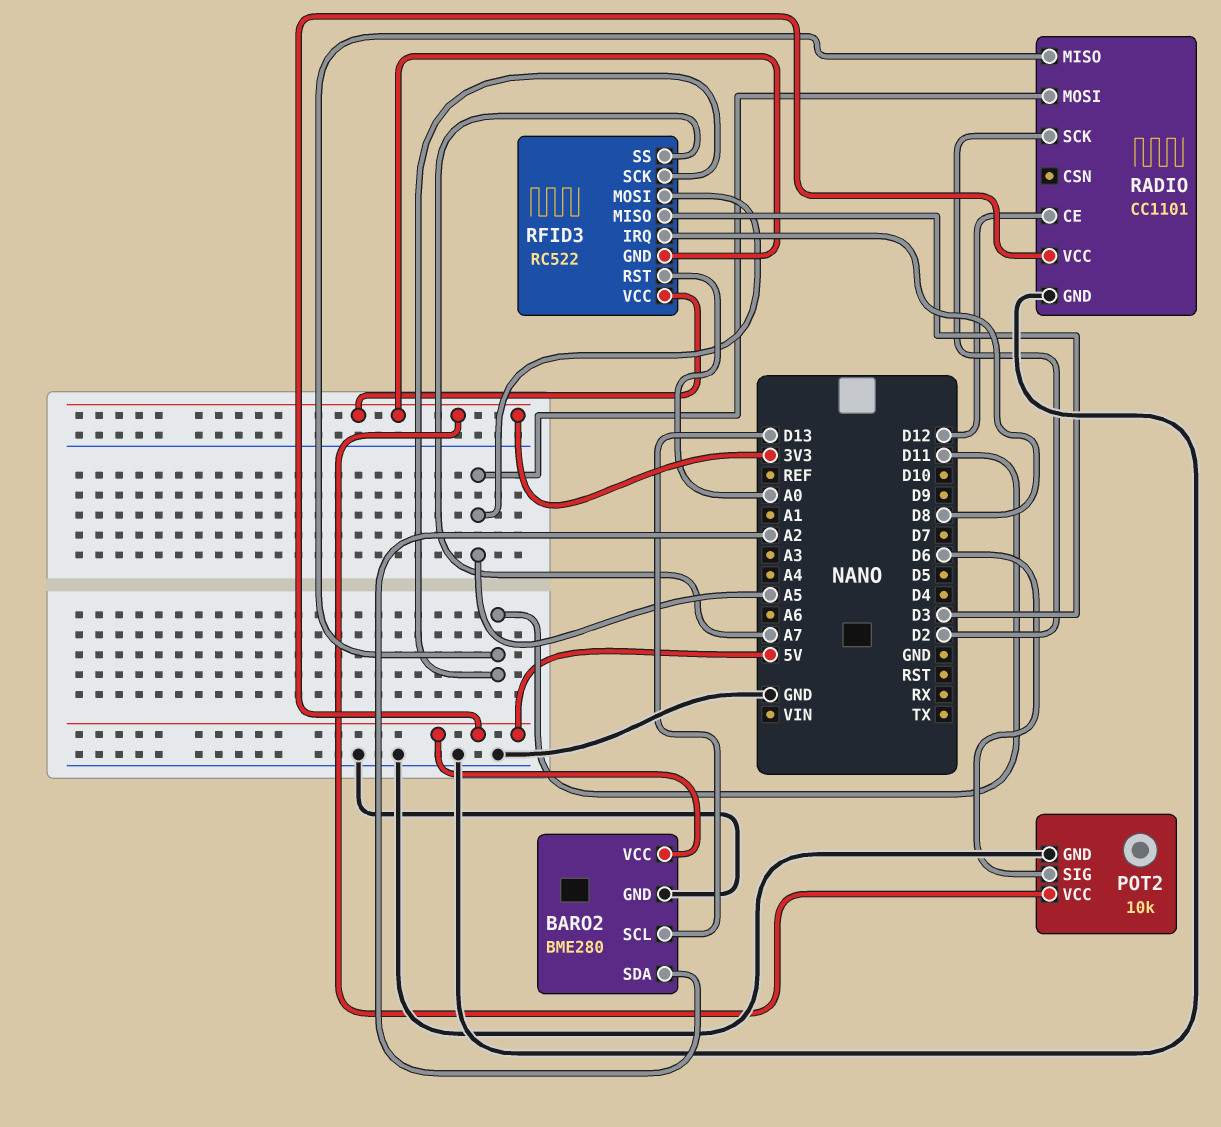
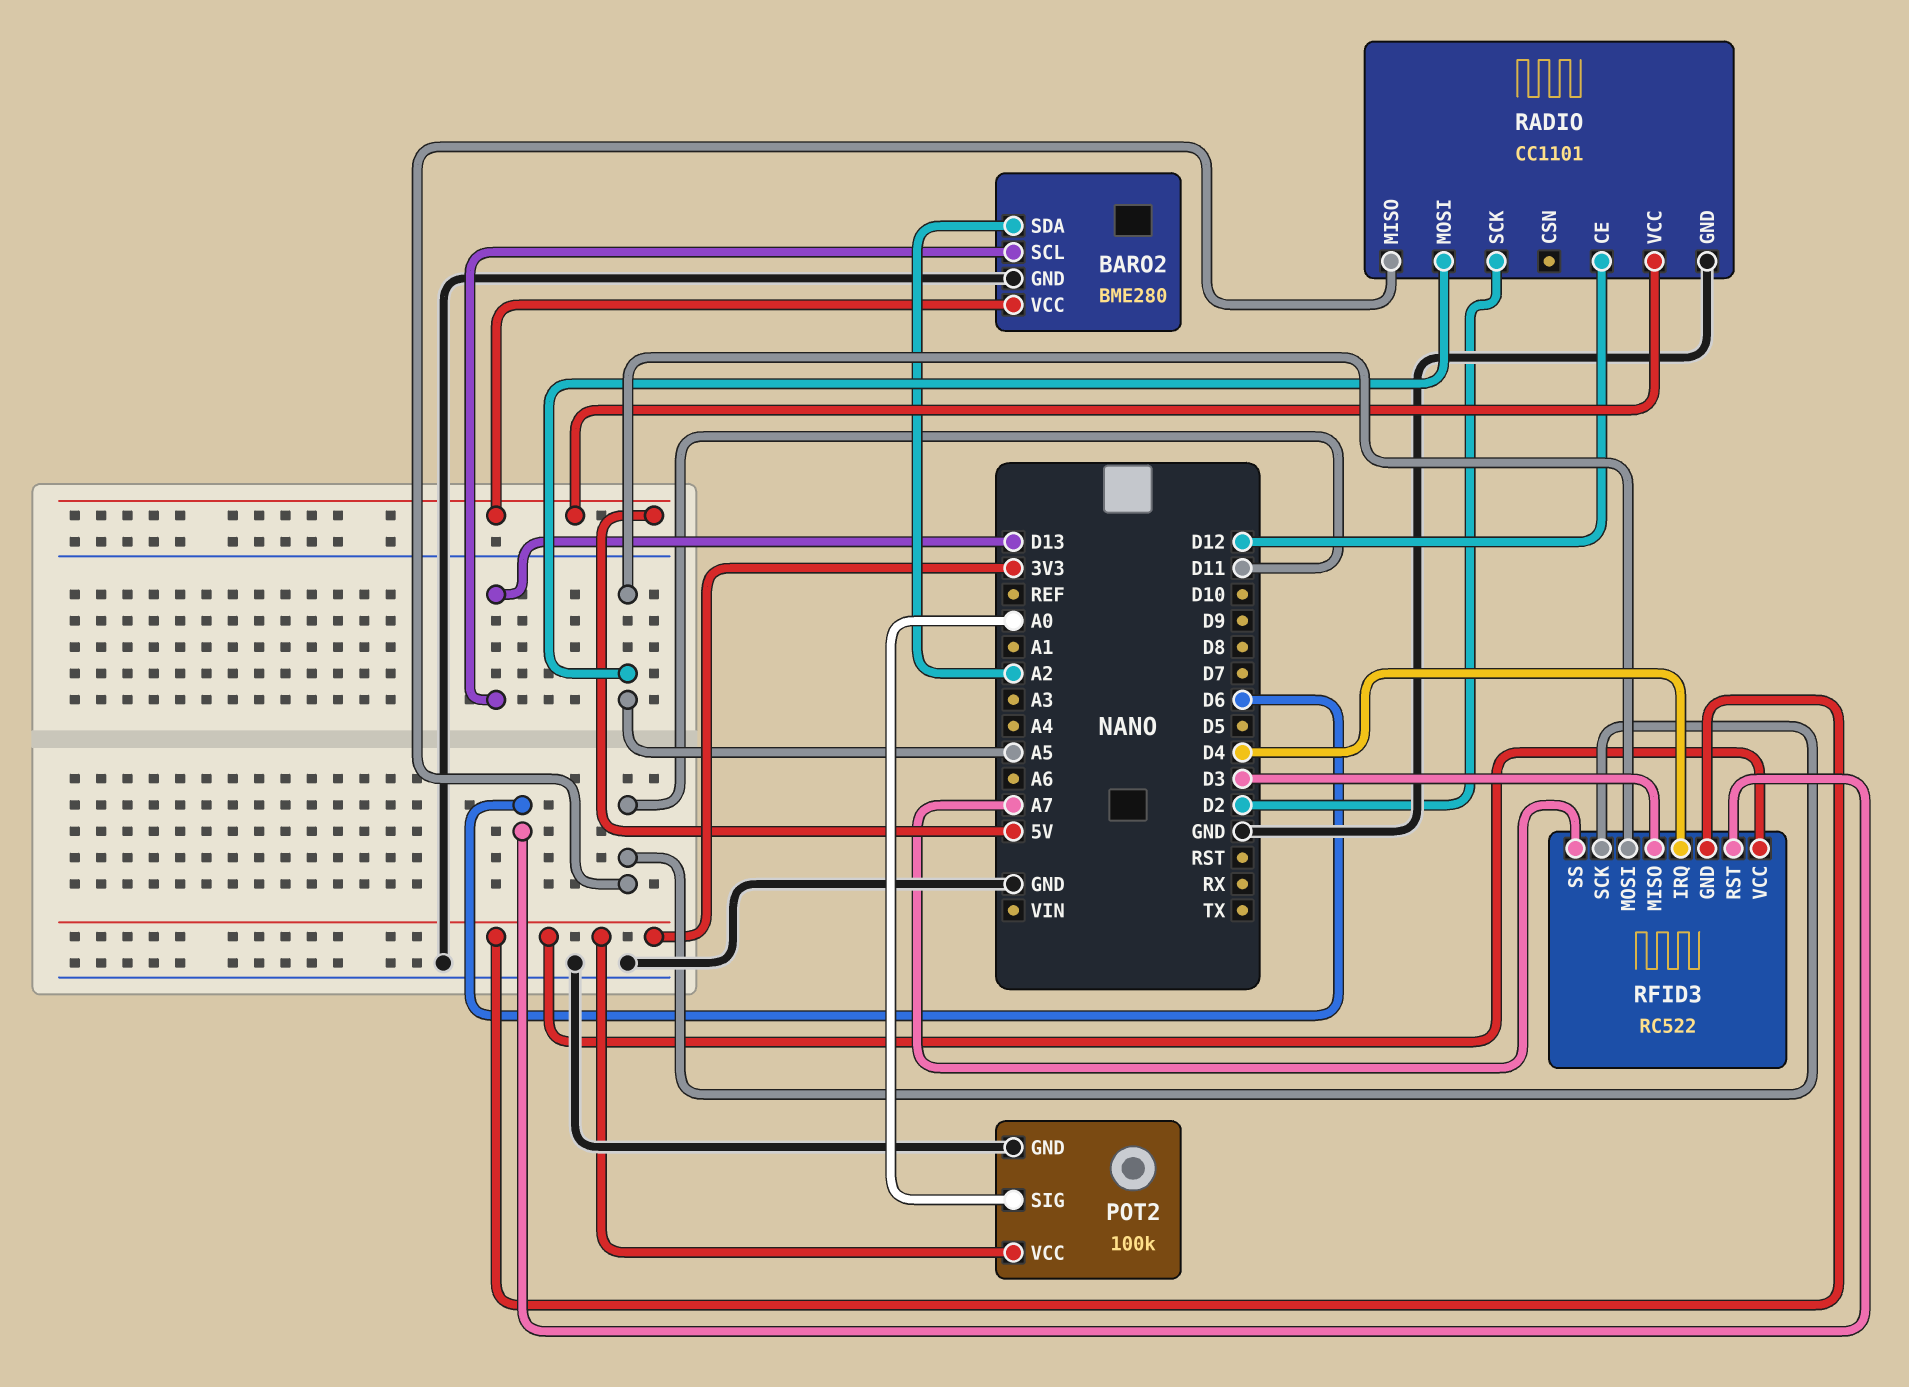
POT2: 10k -> 100k
POT2 pin SIG: D6 -> A0
RFID3 pin IRQ: D8 -> D4
RFID3 pin RST: A0 -> D6

